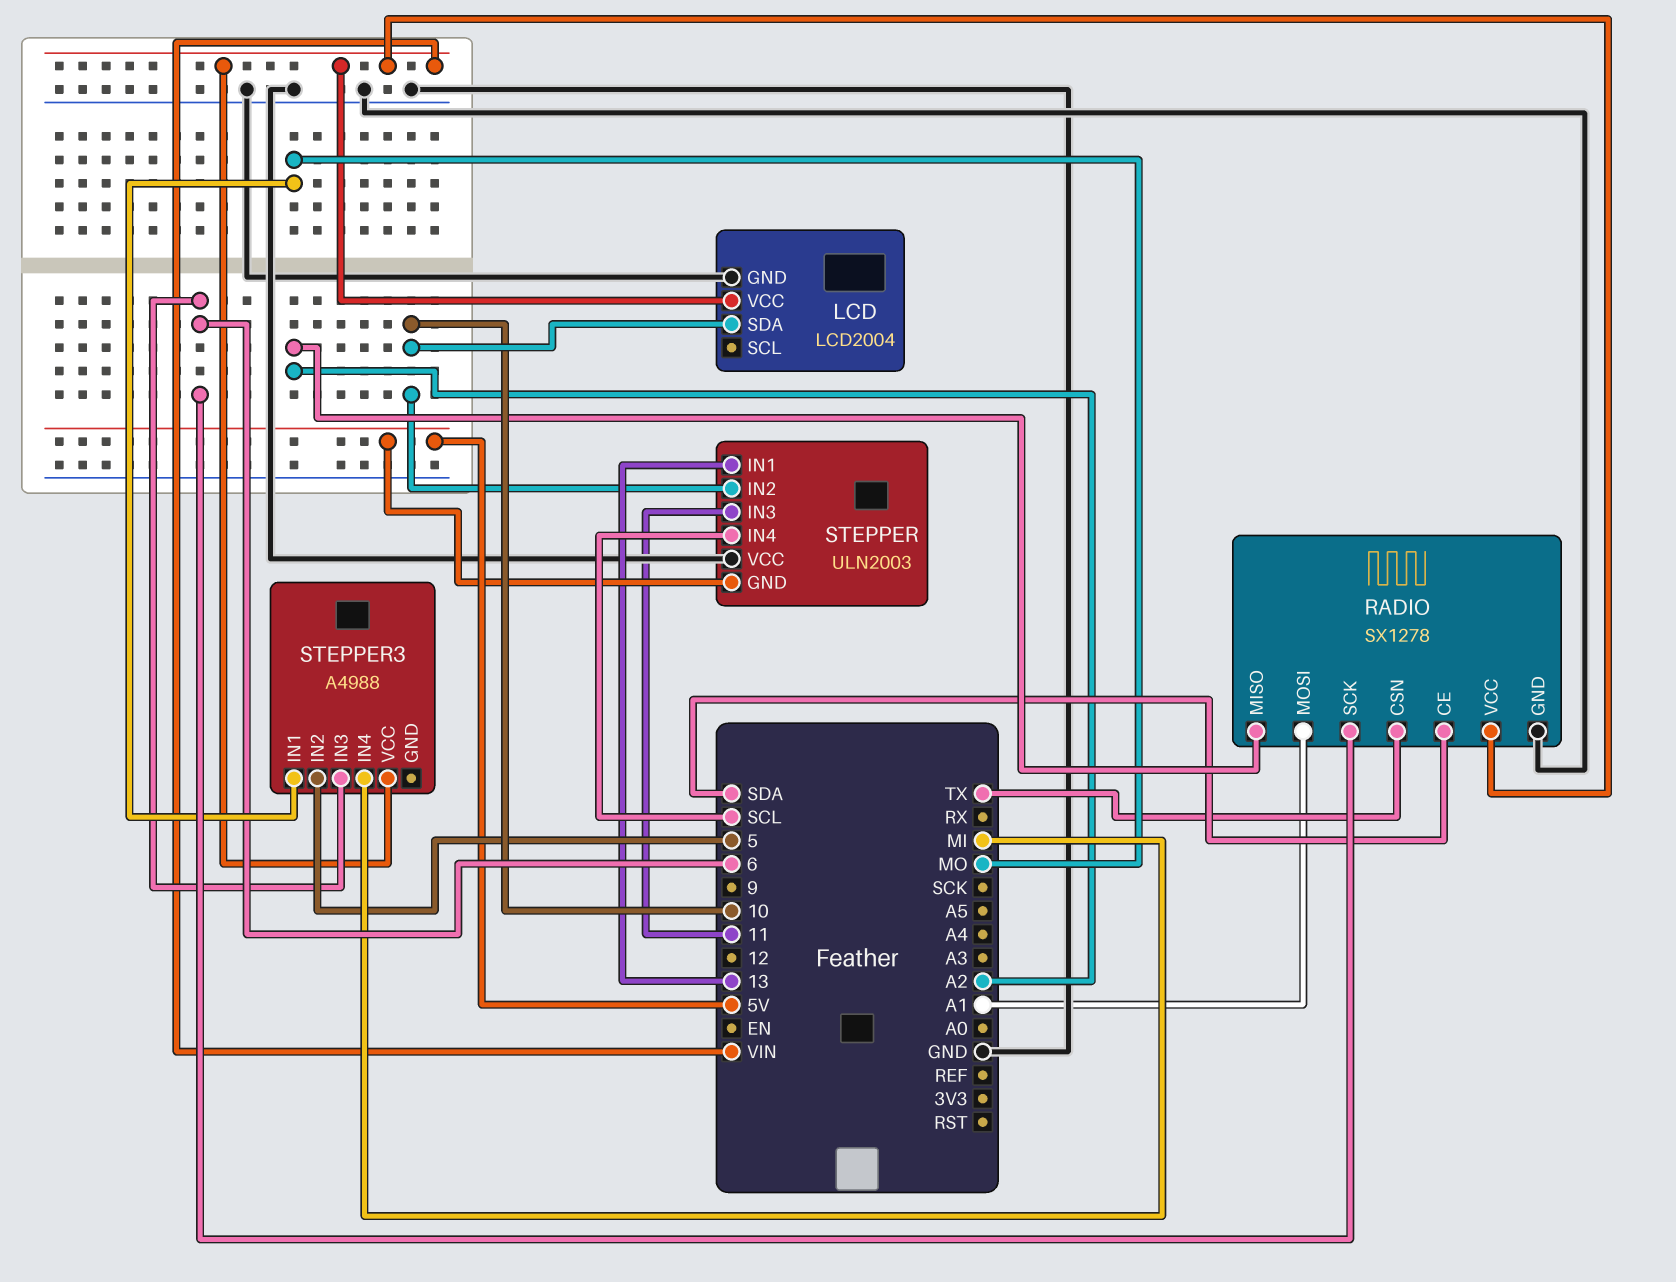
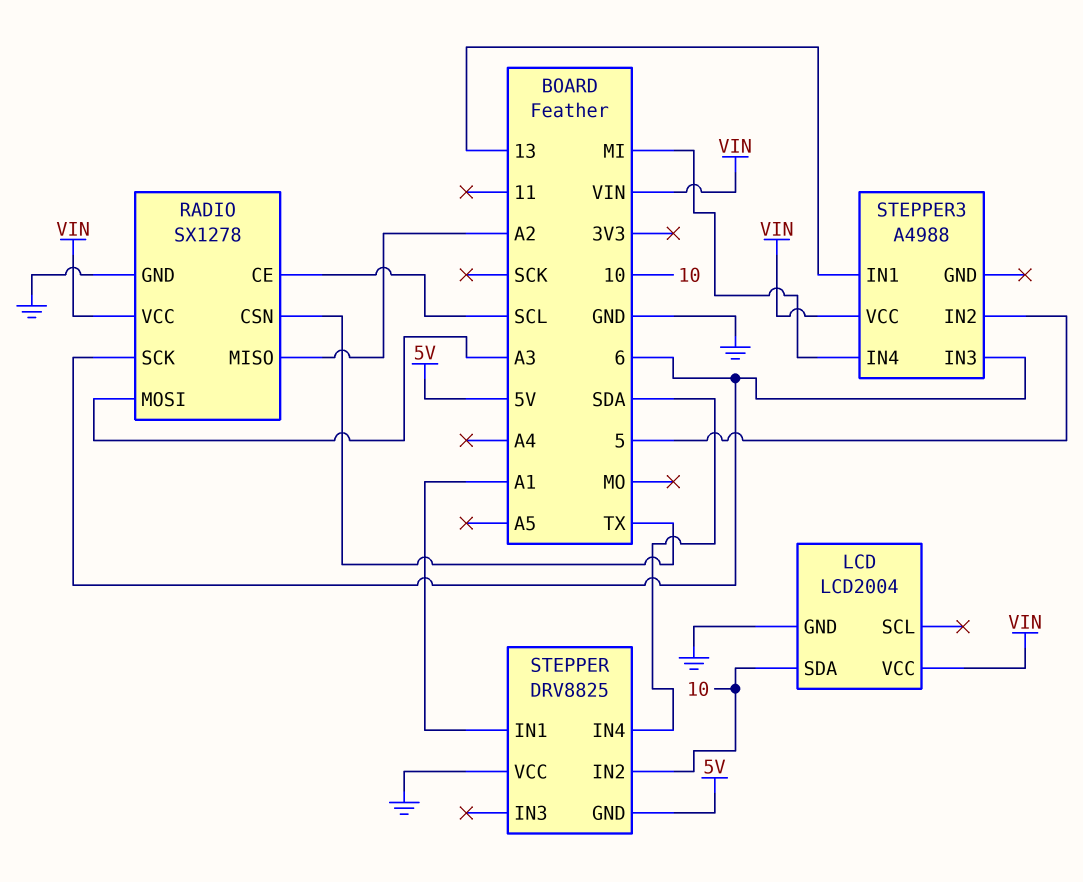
RADIO pin CE: SDA -> SCL
RADIO pin MOSI: A1 -> A3
STEPPER: ULN2003 -> DRV8825
STEPPER pin IN1: 13 -> A1
STEPPER pin IN3: 11 -> none
STEPPER pin IN4: SCL -> SDA
STEPPER3 pin IN1: MO -> 13

